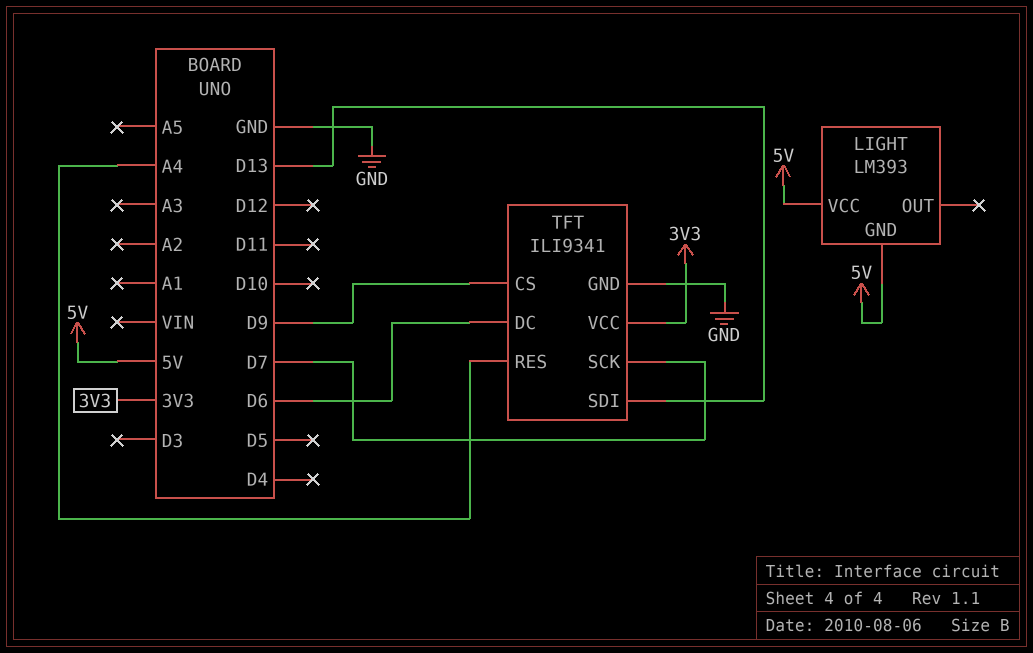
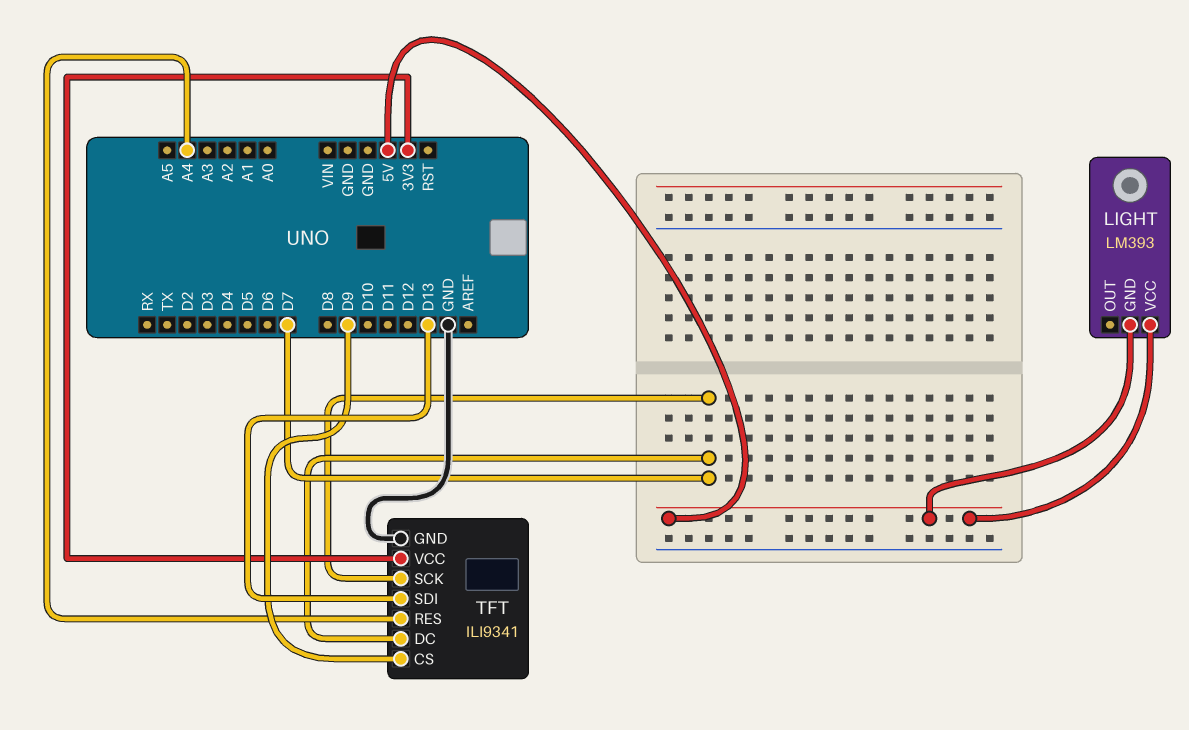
TFT pin DC: D6 -> D7

